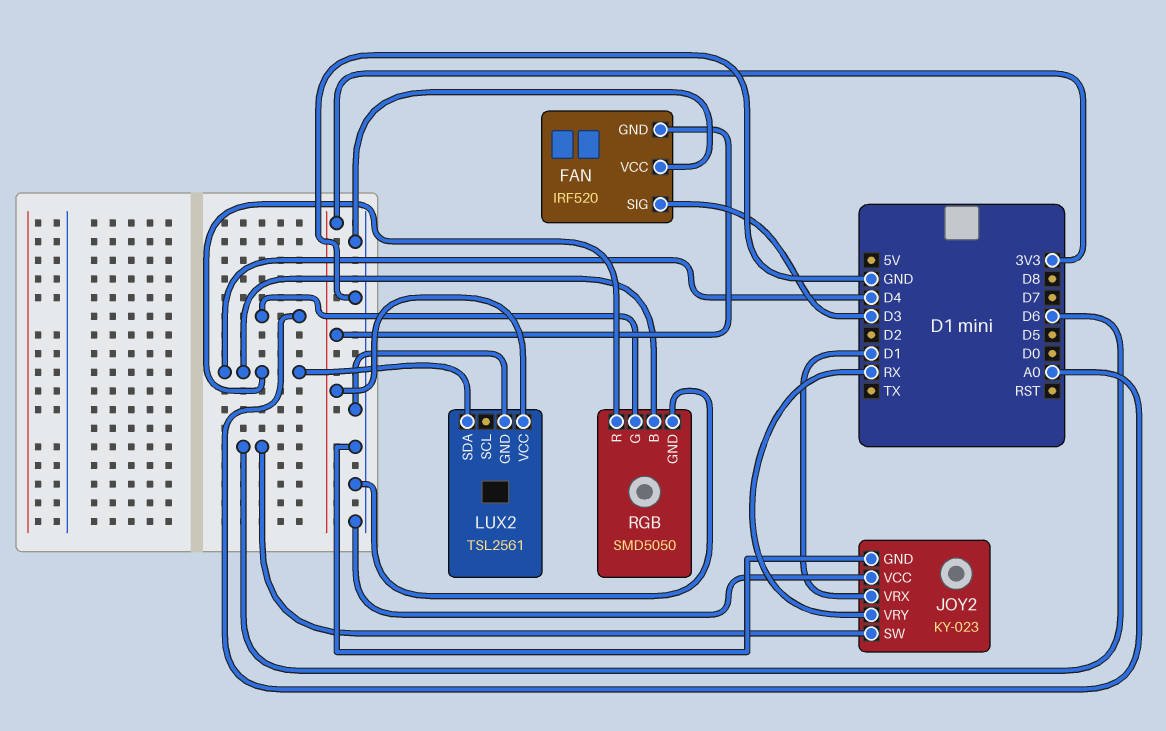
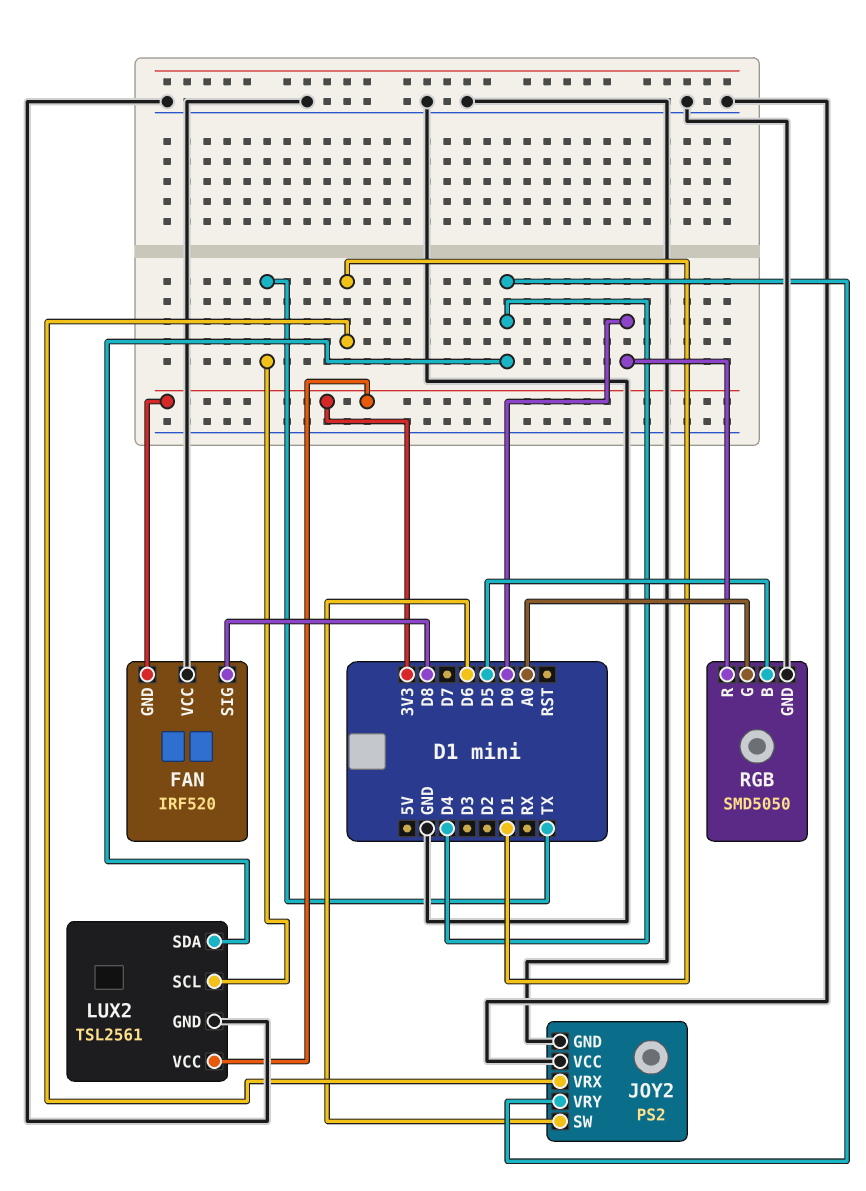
FAN pin SIG: D3 -> D8
JOY2: KY-023 -> PS2
JOY2 pin VRY: RX -> D4
LUX2 pin SCL: none -> TX
RGB pin B: D4 -> D5
RGB pin R: D4 -> D0

